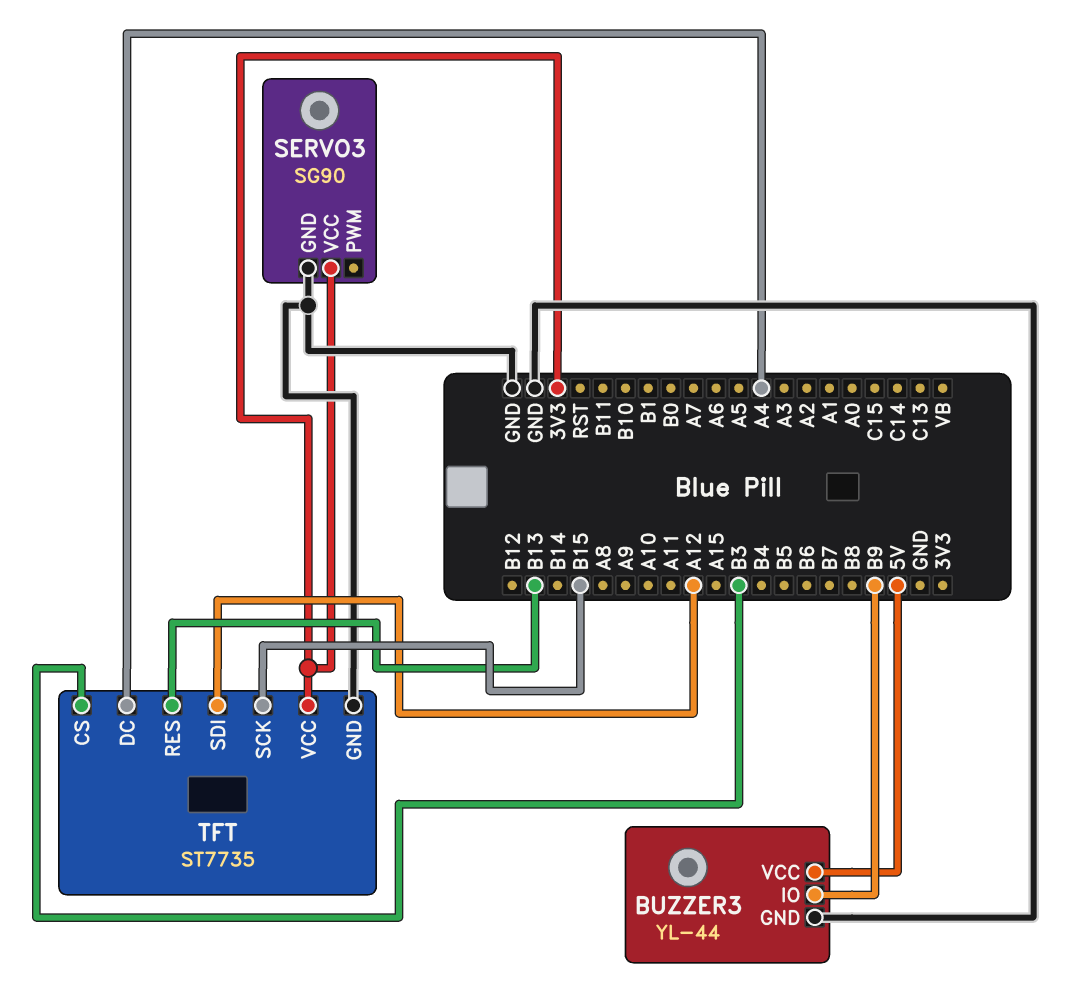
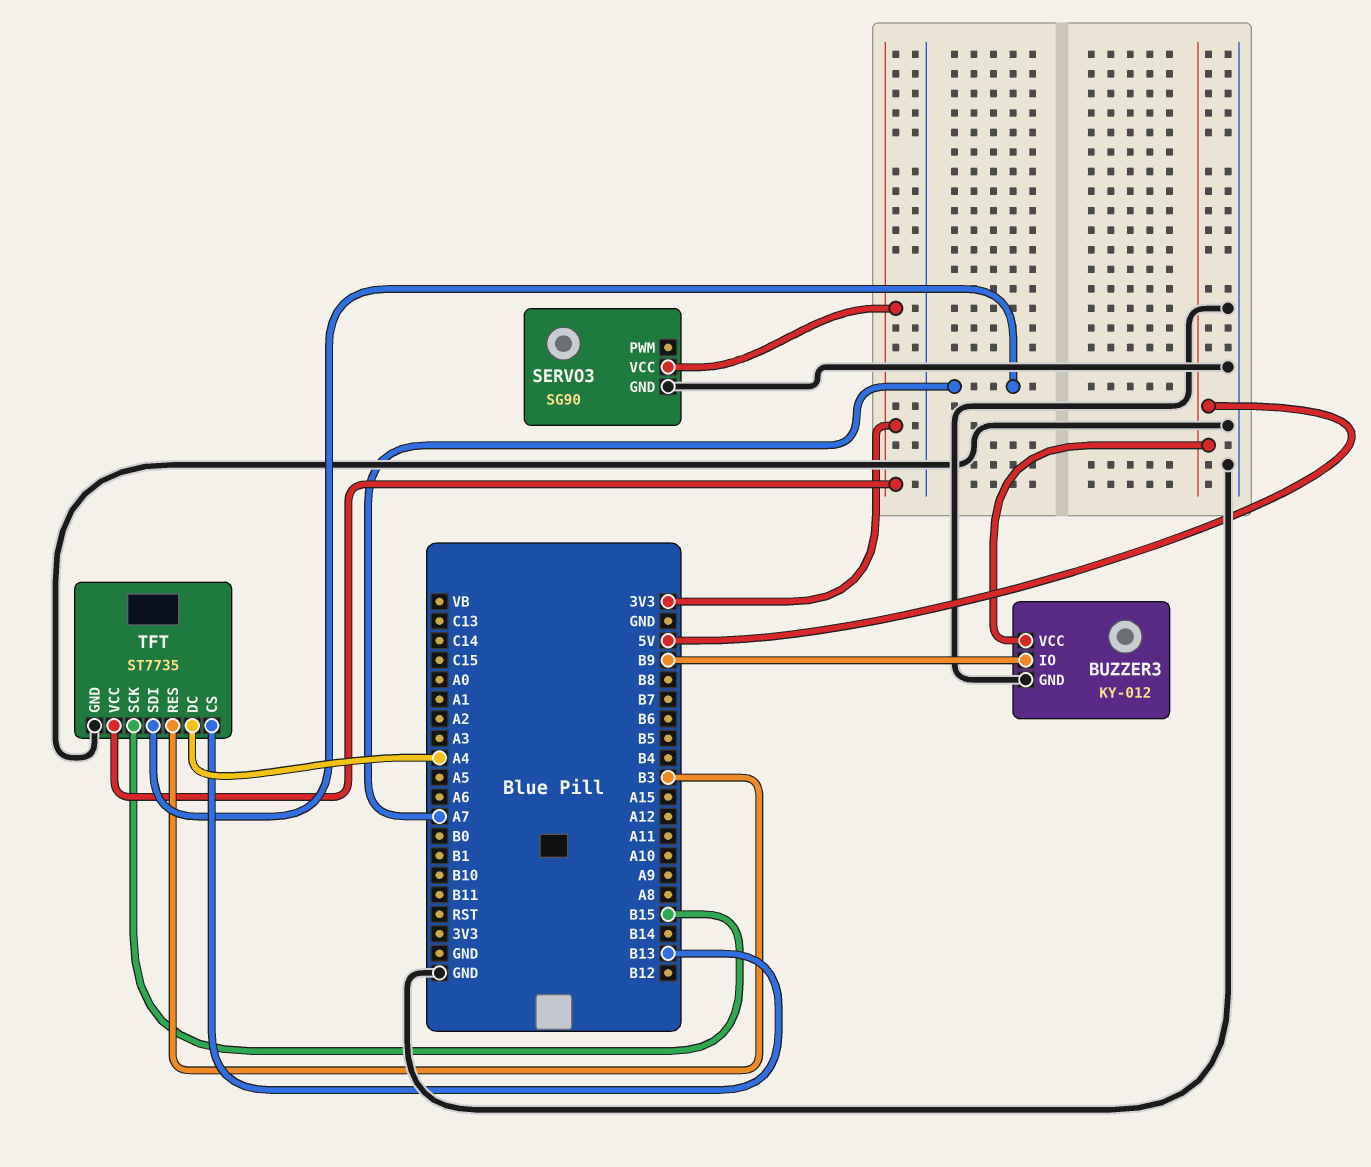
BUZZER3: YL-44 -> KY-012
TFT pin CS: B3 -> B13
TFT pin RES: B13 -> B3
TFT pin SDI: A12 -> A7

